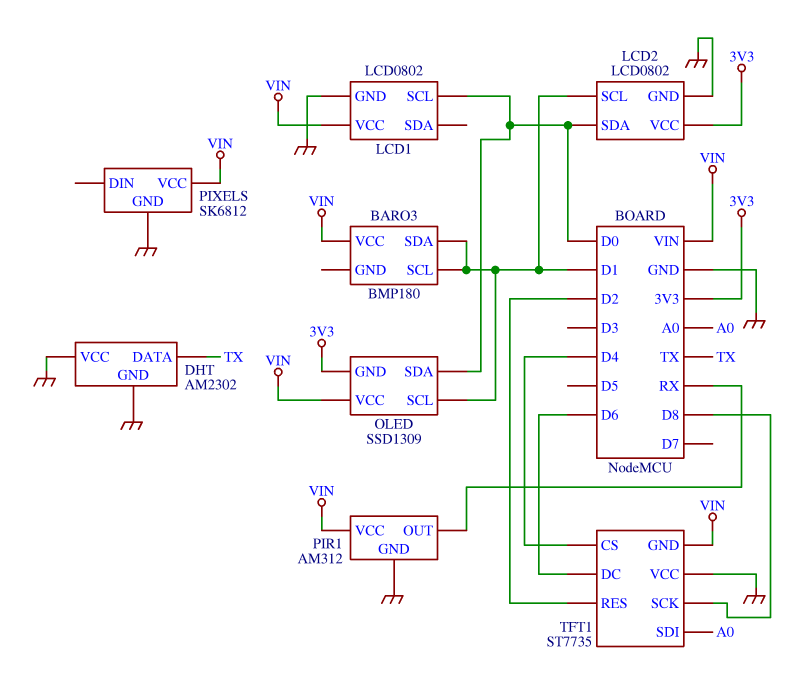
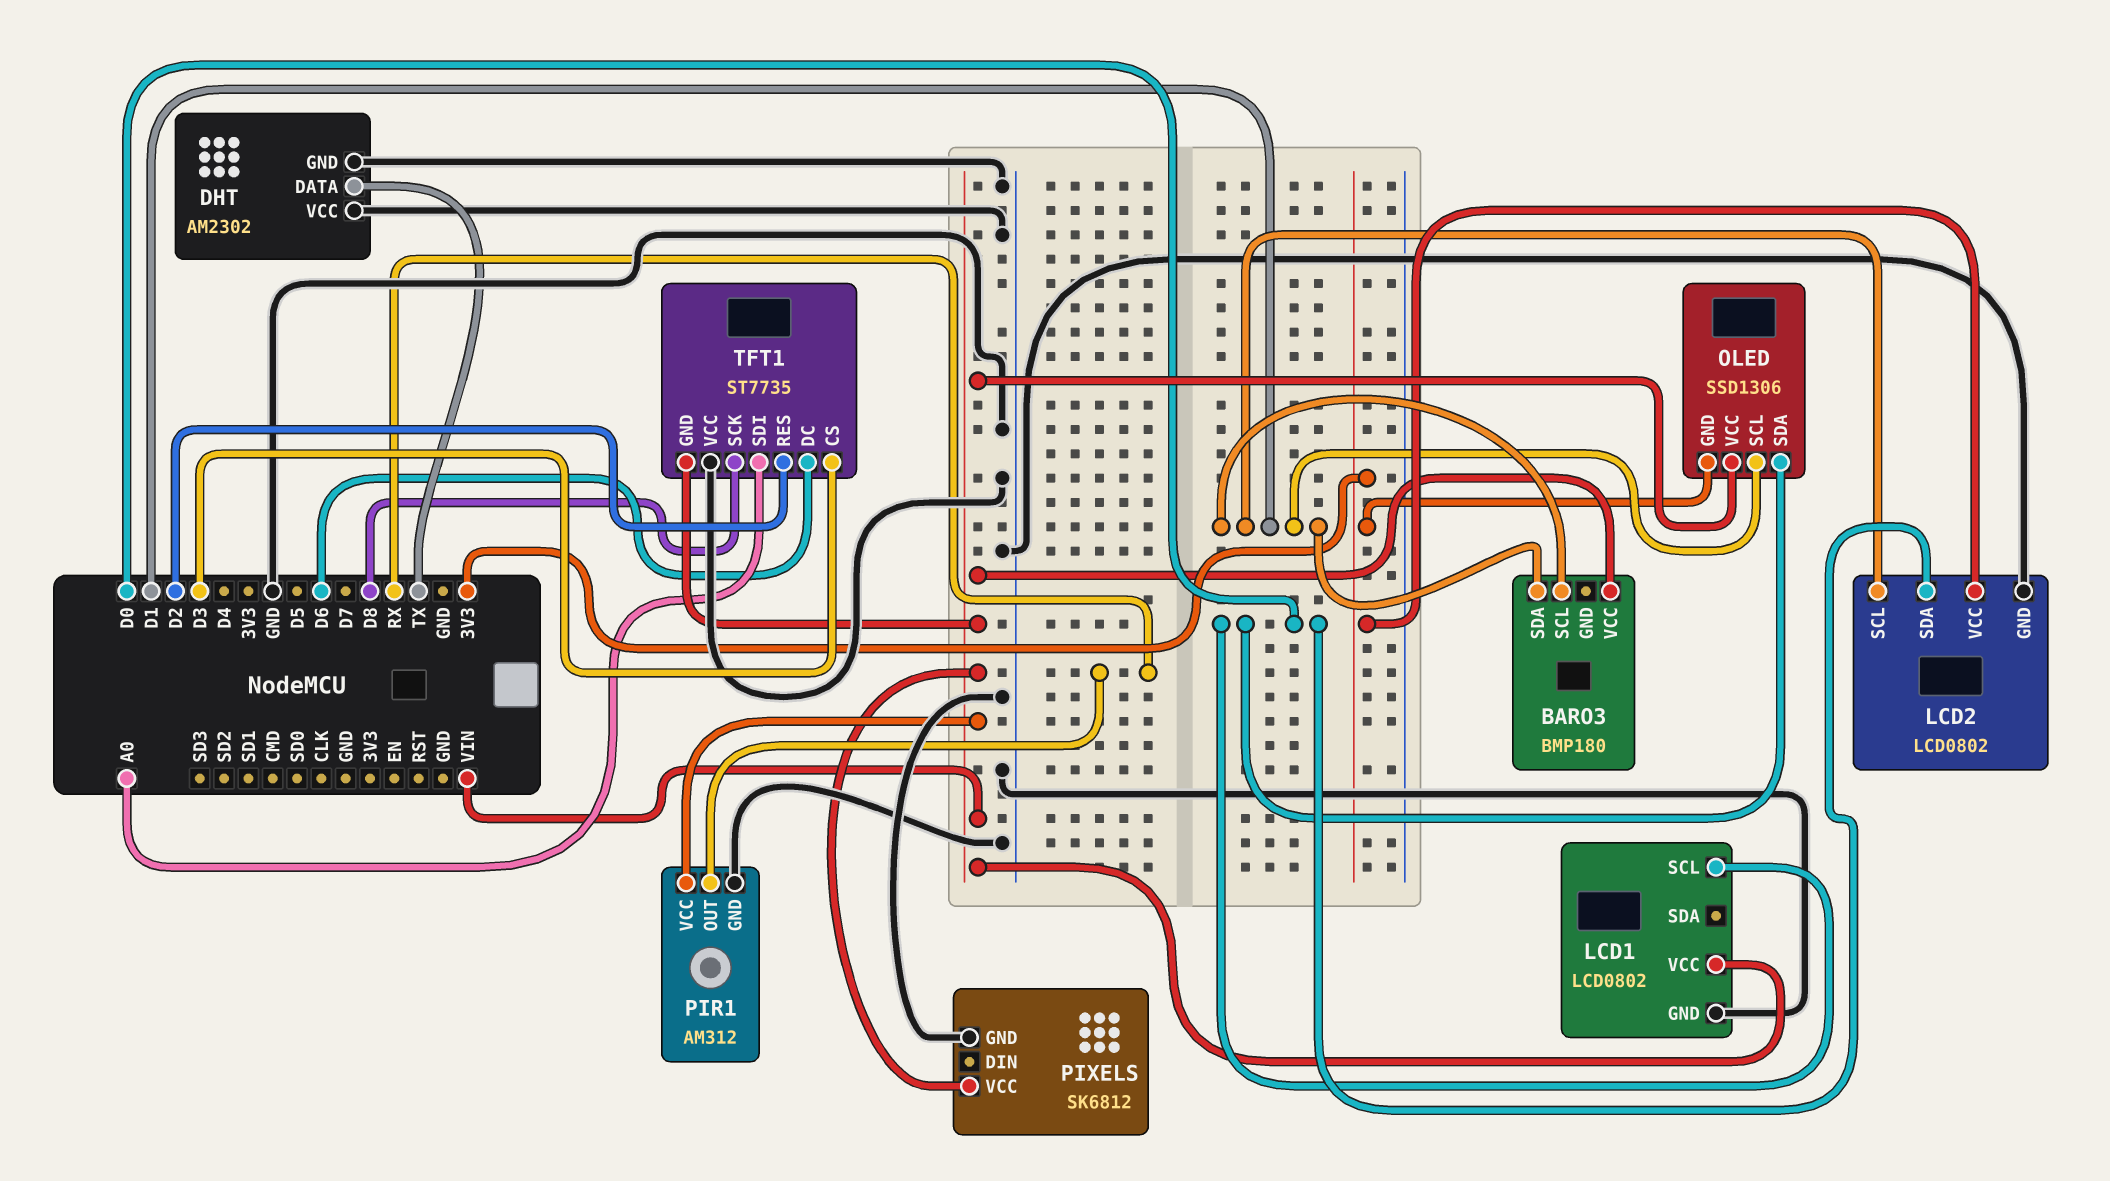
OLED: SSD1309 -> SSD1306
TFT1 pin CS: D4 -> D3

